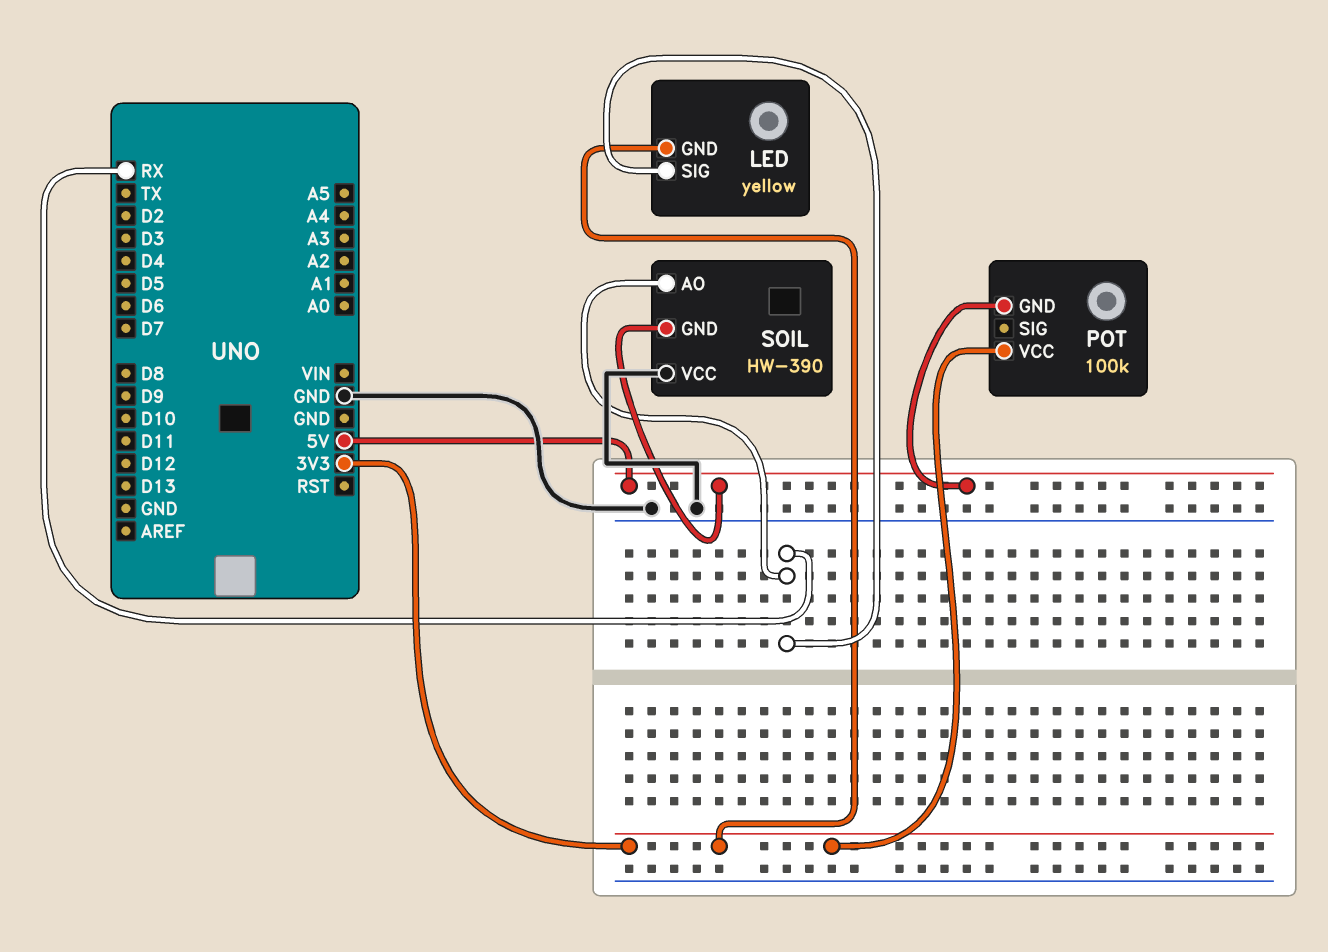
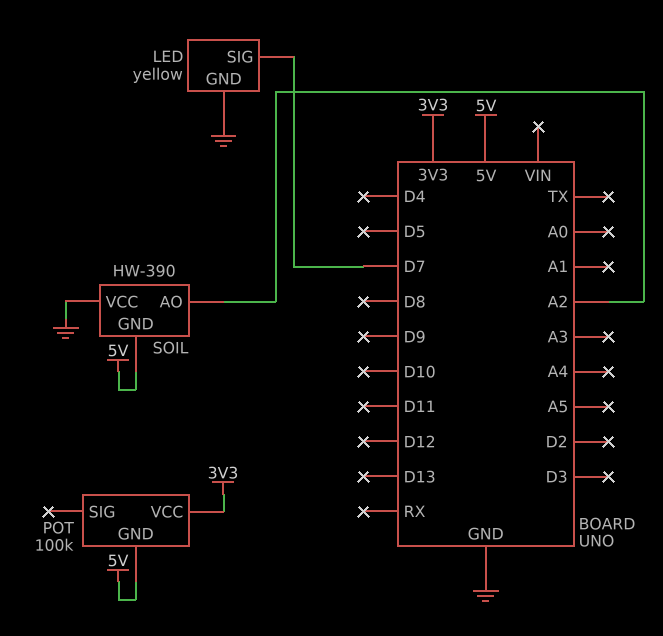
LED pin GND: 3V3 -> GND
LED pin SIG: RX -> D7
SOIL pin AO: RX -> A2

